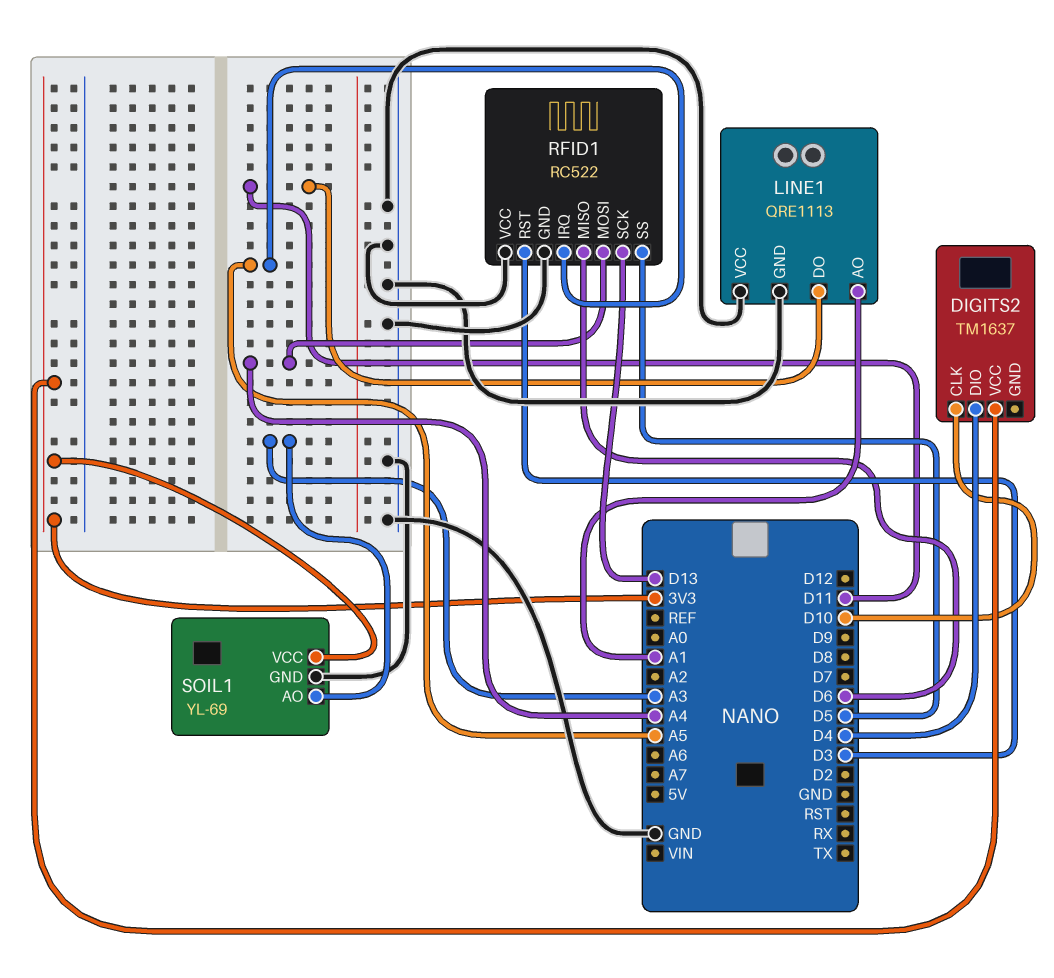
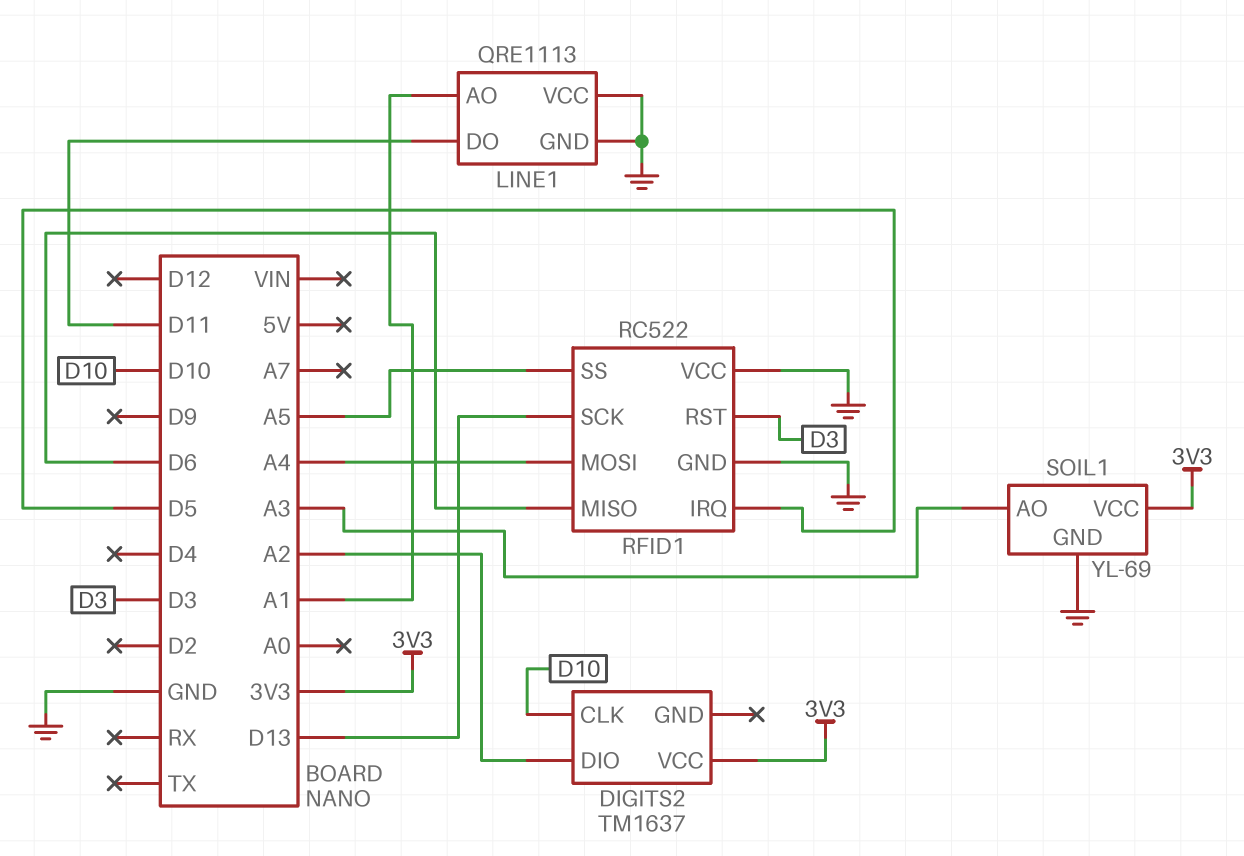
DIGITS2 pin DIO: D4 -> A2
RFID1 pin IRQ: A5 -> D5
RFID1 pin SS: D5 -> A5

